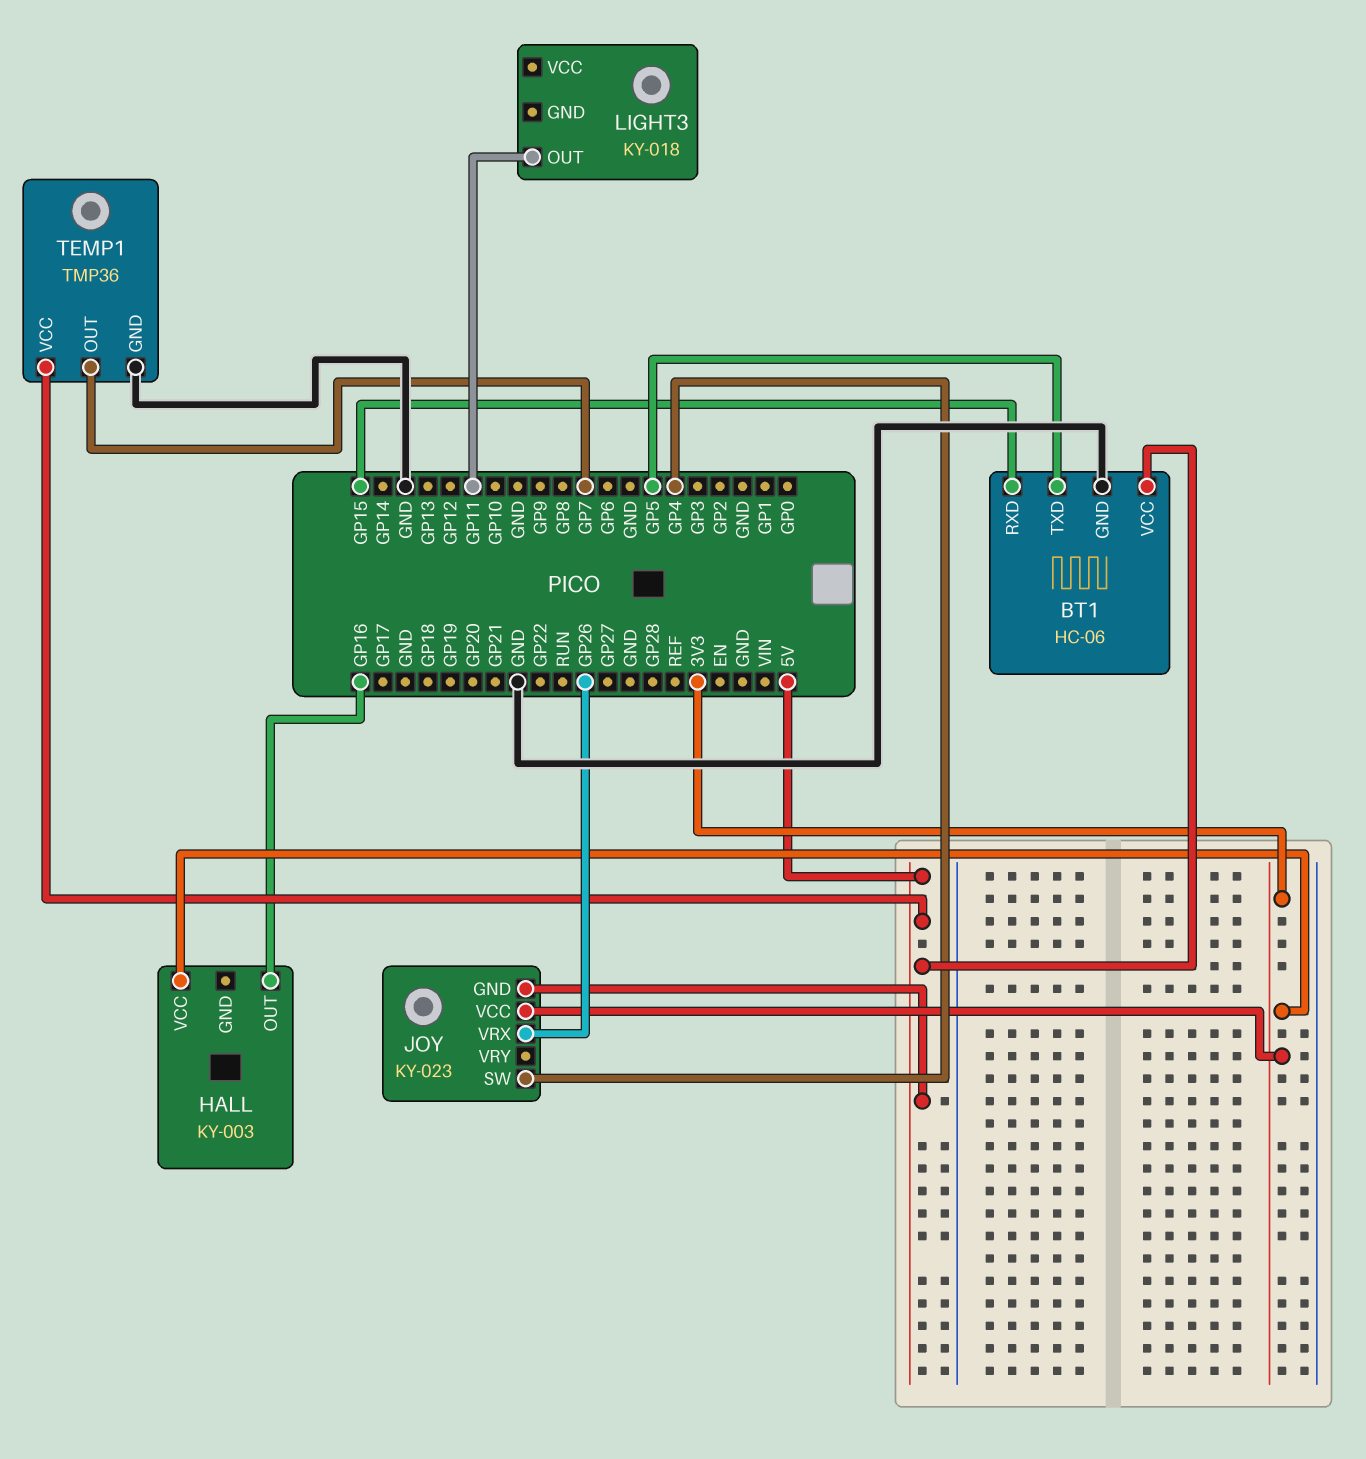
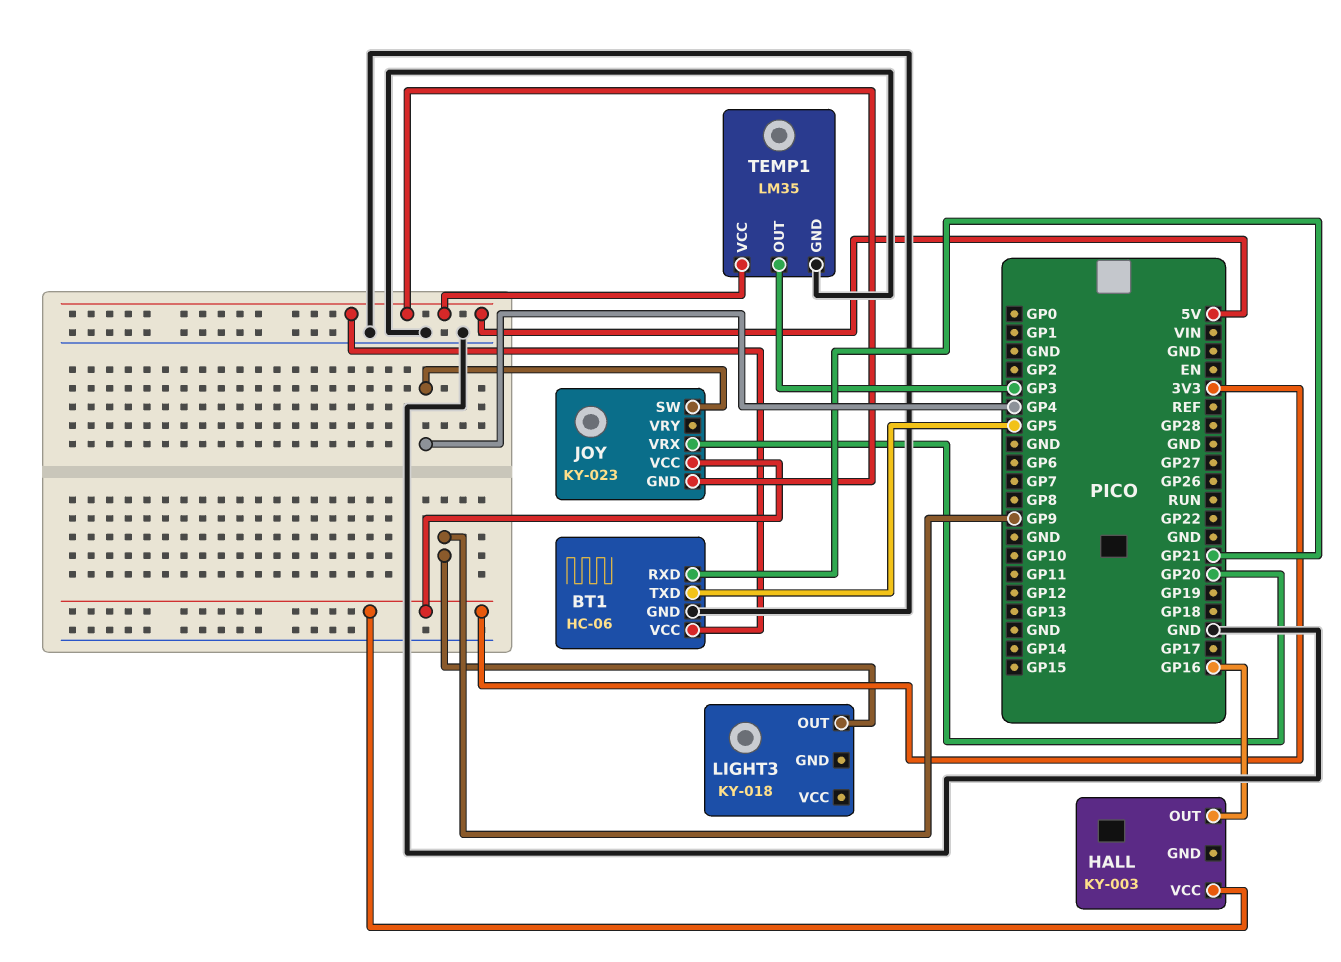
BT1 pin RXD: GP15 -> GP21
JOY pin VRX: GP26 -> GP20
LIGHT3 pin OUT: GP11 -> GP9
TEMP1: TMP36 -> LM35
TEMP1 pin OUT: GP7 -> GP3

